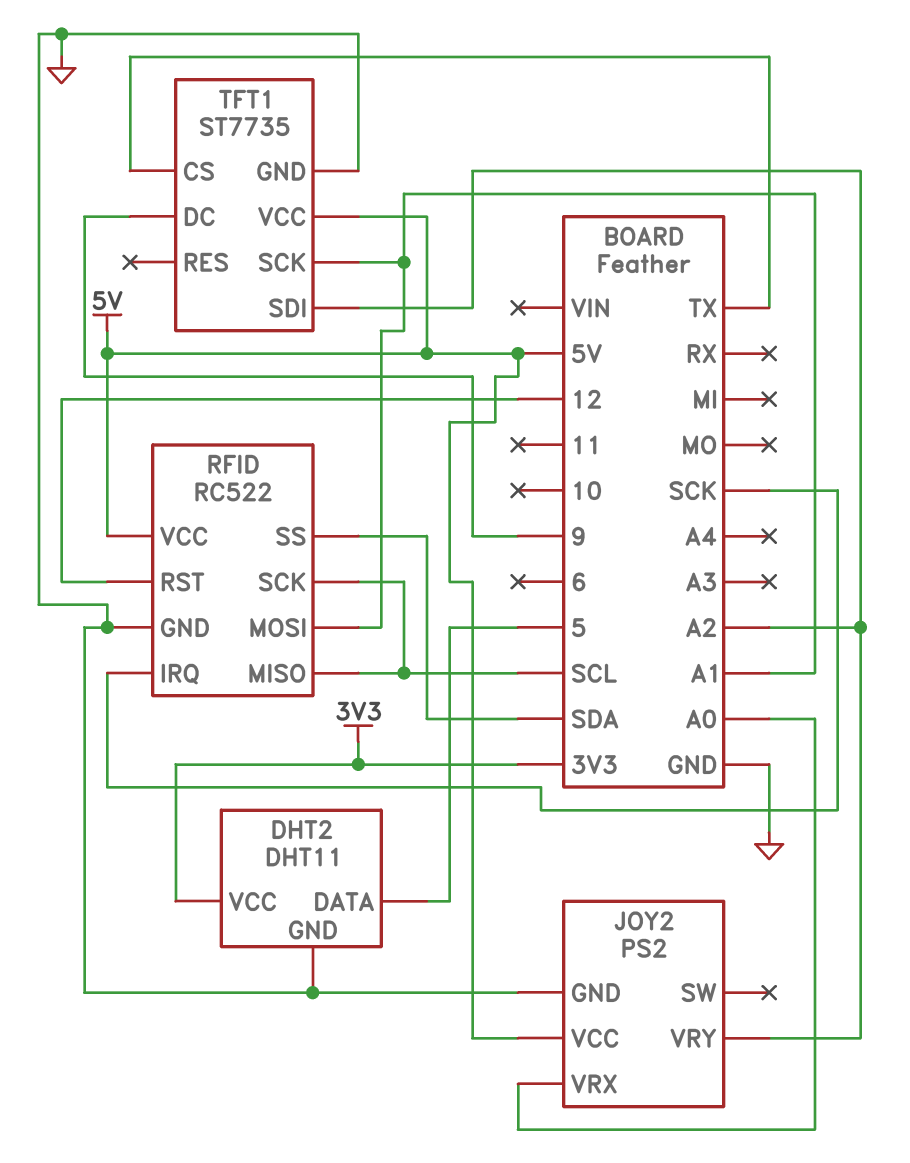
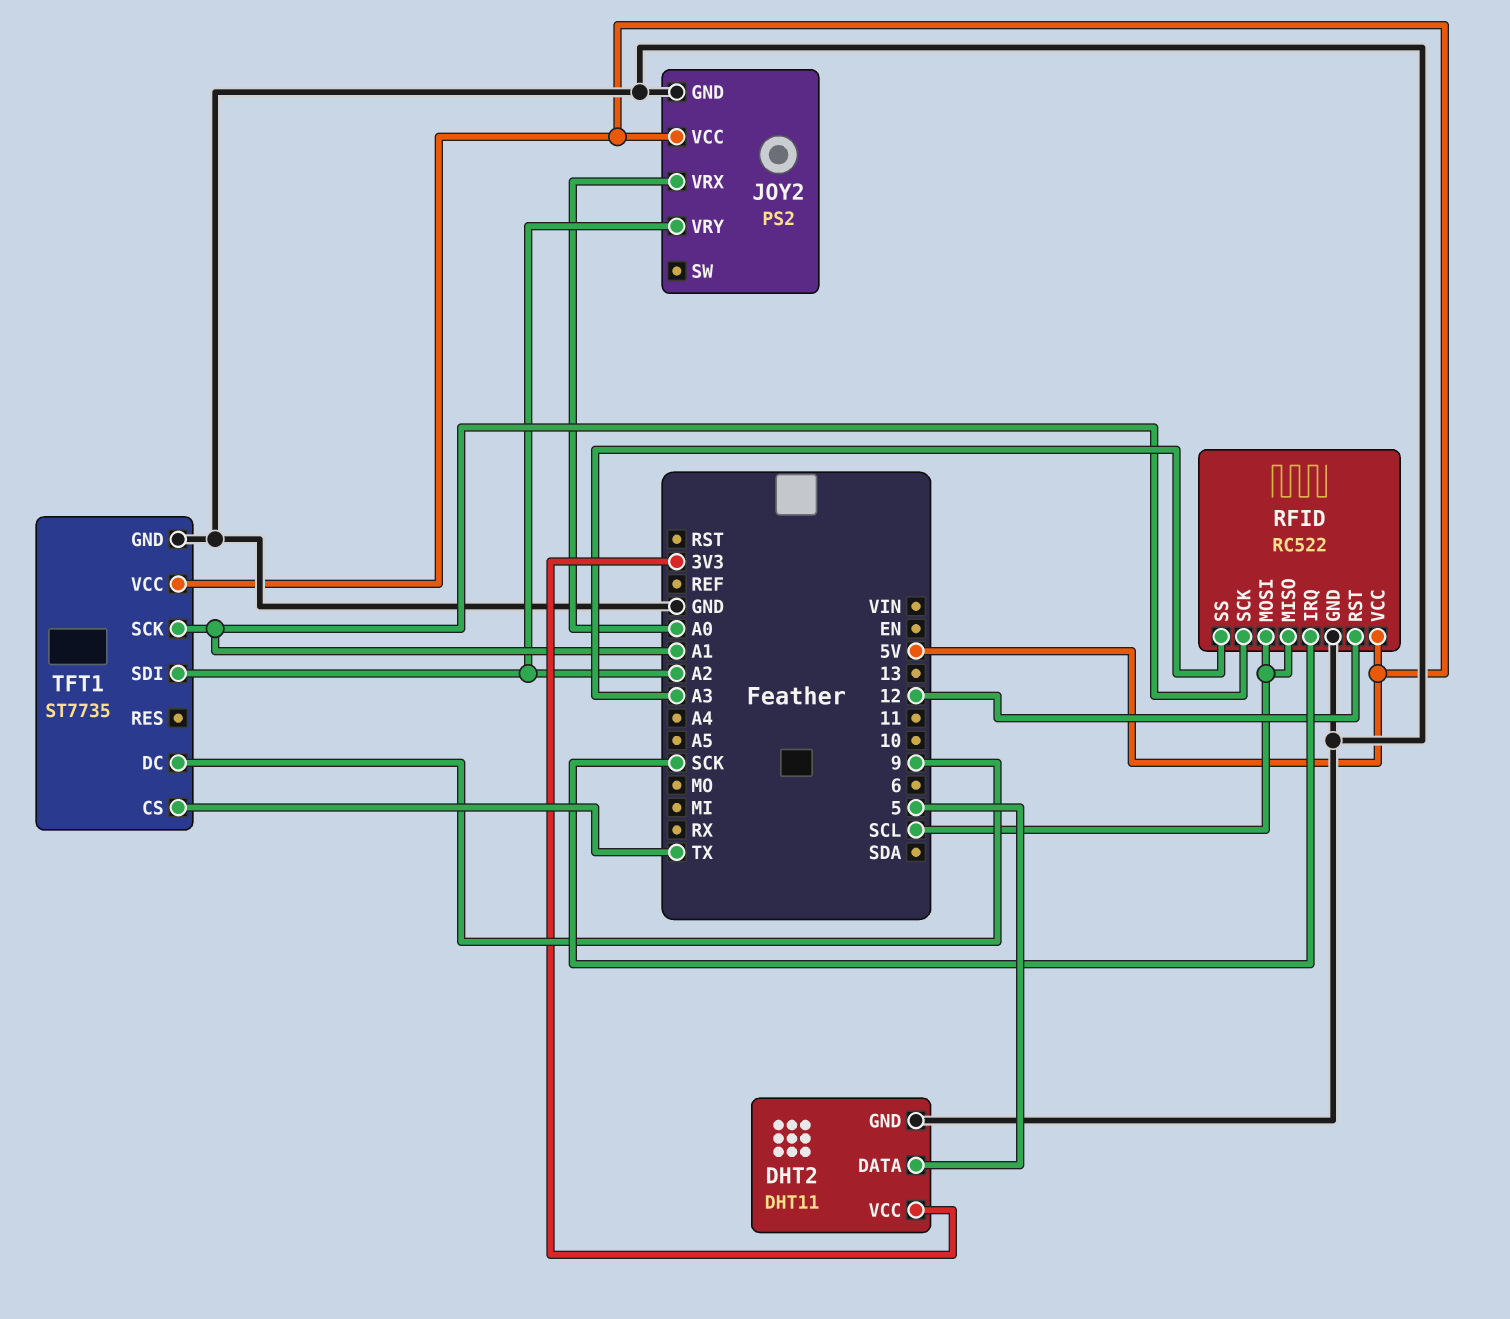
RFID pin MOSI: A1 -> SCL
RFID pin SCK: SCL -> A1
RFID pin SS: SDA -> A3

